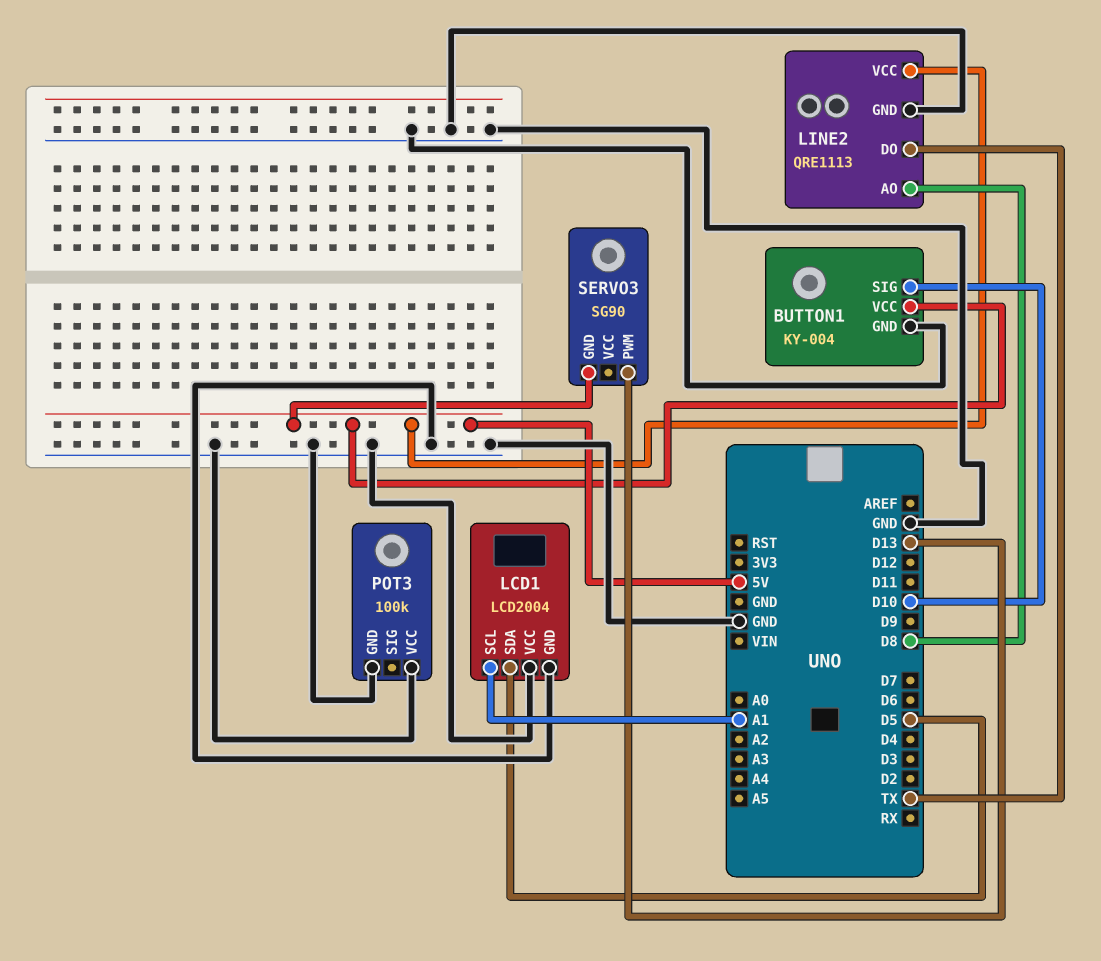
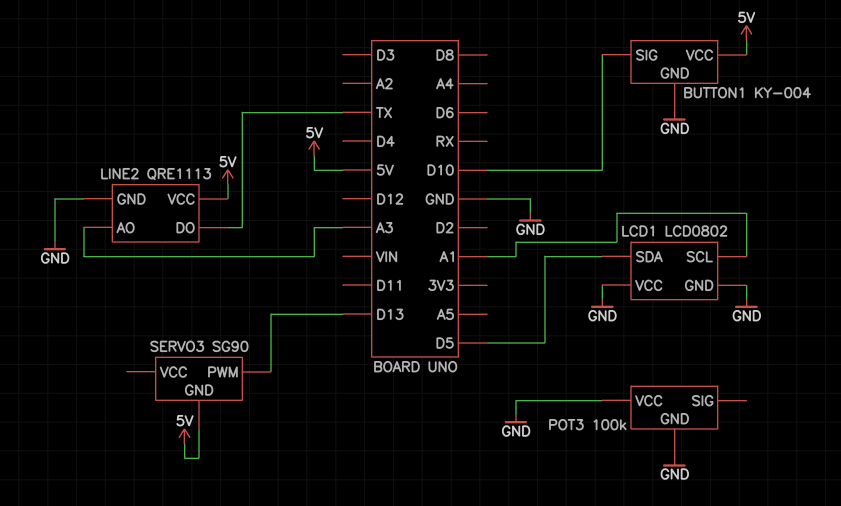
LCD1: LCD2004 -> LCD0802
LINE2 pin AO: D8 -> A3

